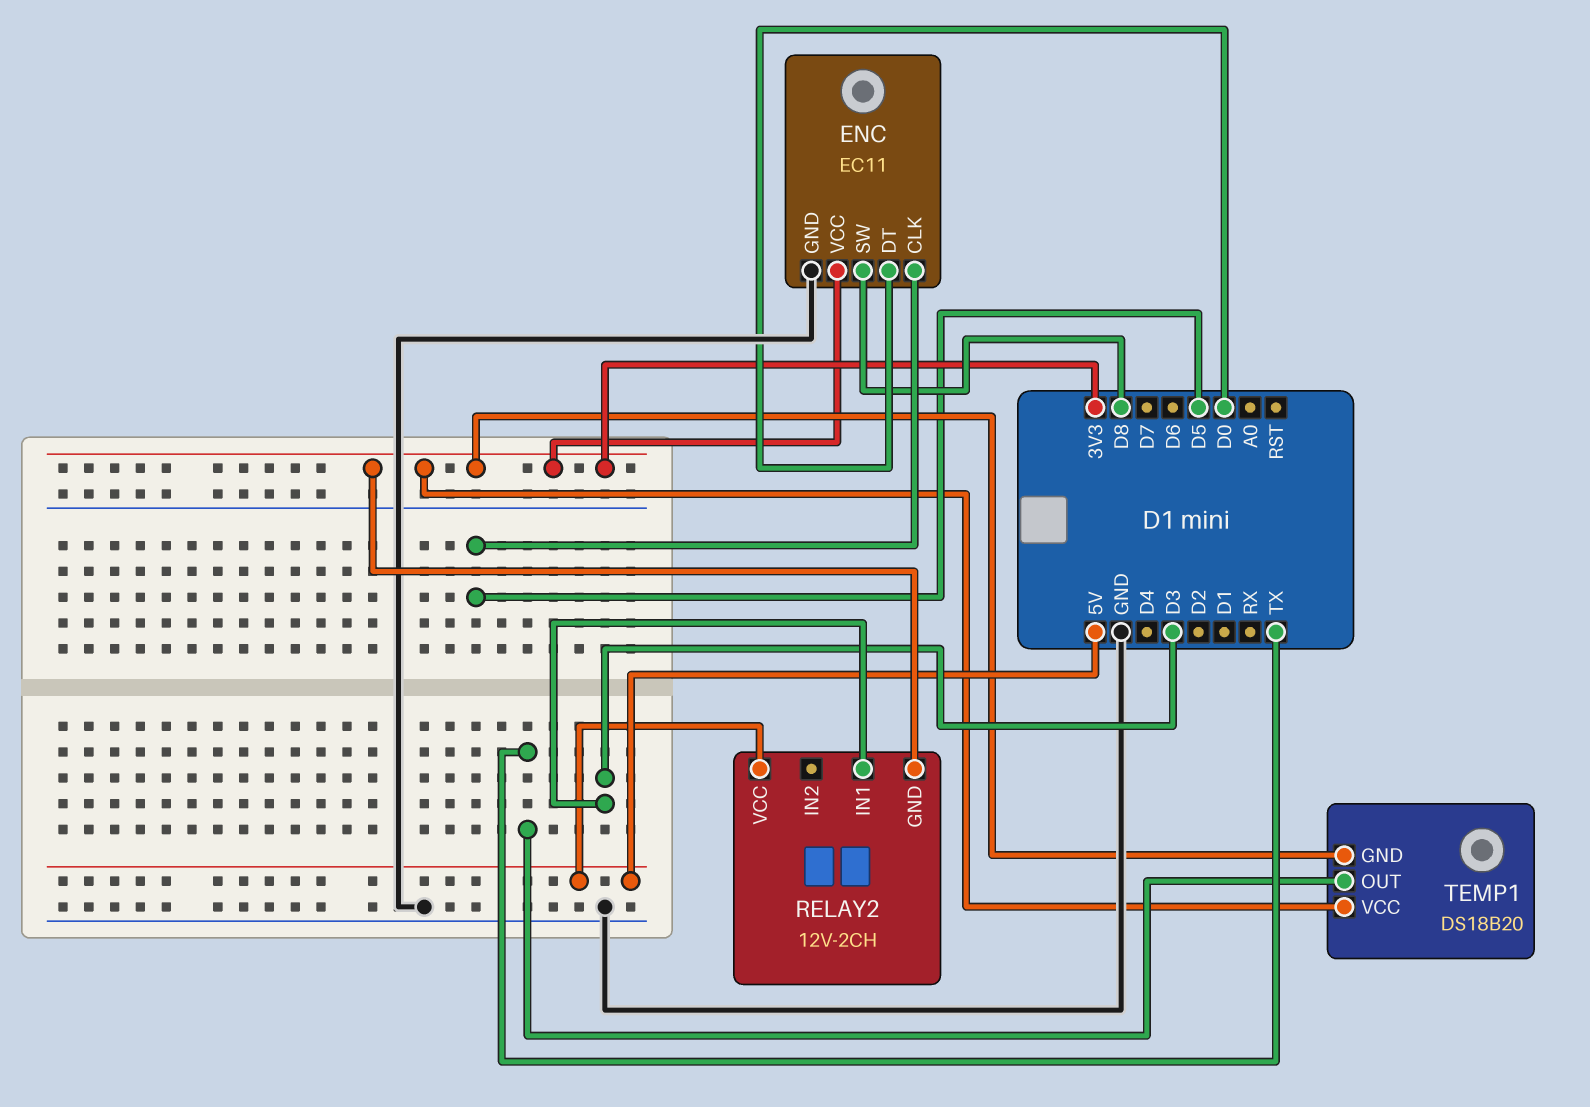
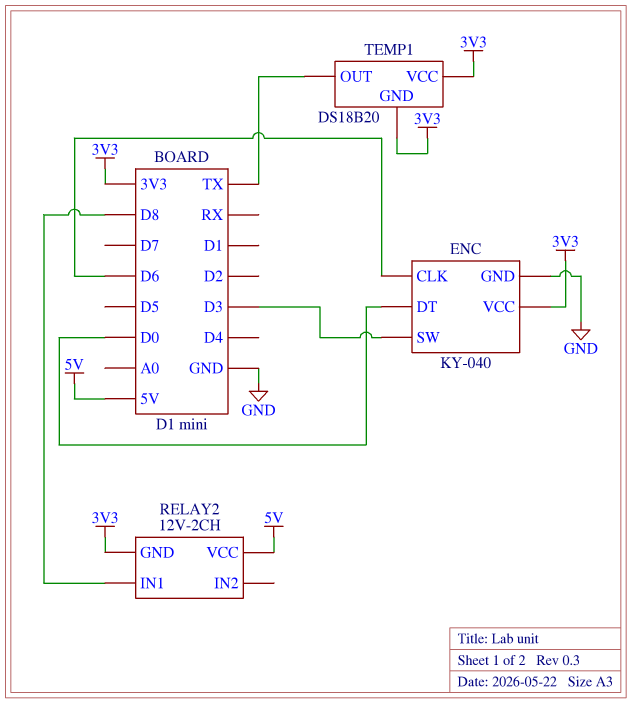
ENC: EC11 -> KY-040
ENC pin CLK: D5 -> D6
ENC pin SW: D8 -> D3
RELAY2 pin IN1: D3 -> D8

